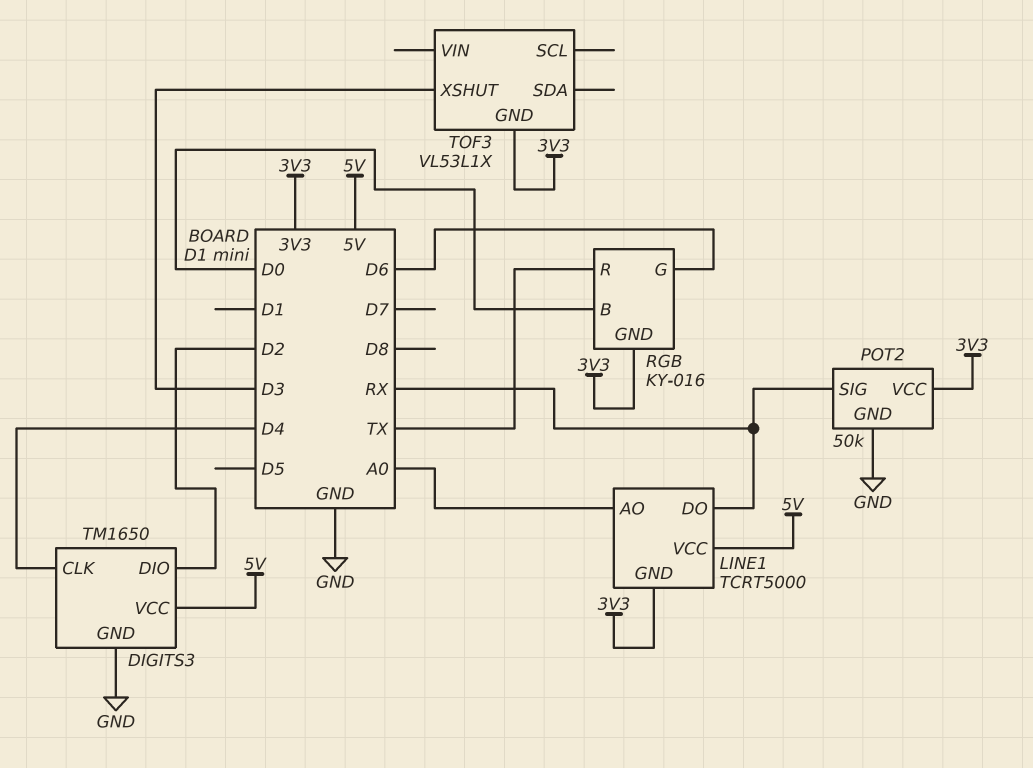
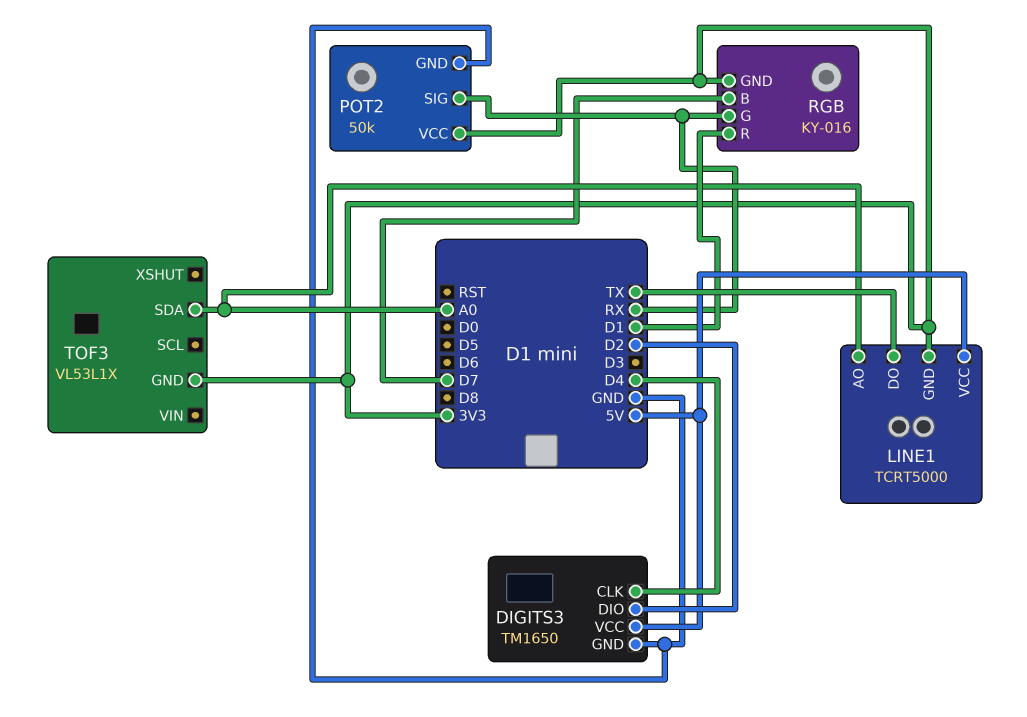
LINE1 pin DO: RX -> TX
RGB pin B: D0 -> D7
RGB pin G: D6 -> RX
RGB pin R: TX -> D1
TOF3 pin SDA: none -> A0
TOF3 pin XSHUT: D3 -> none

